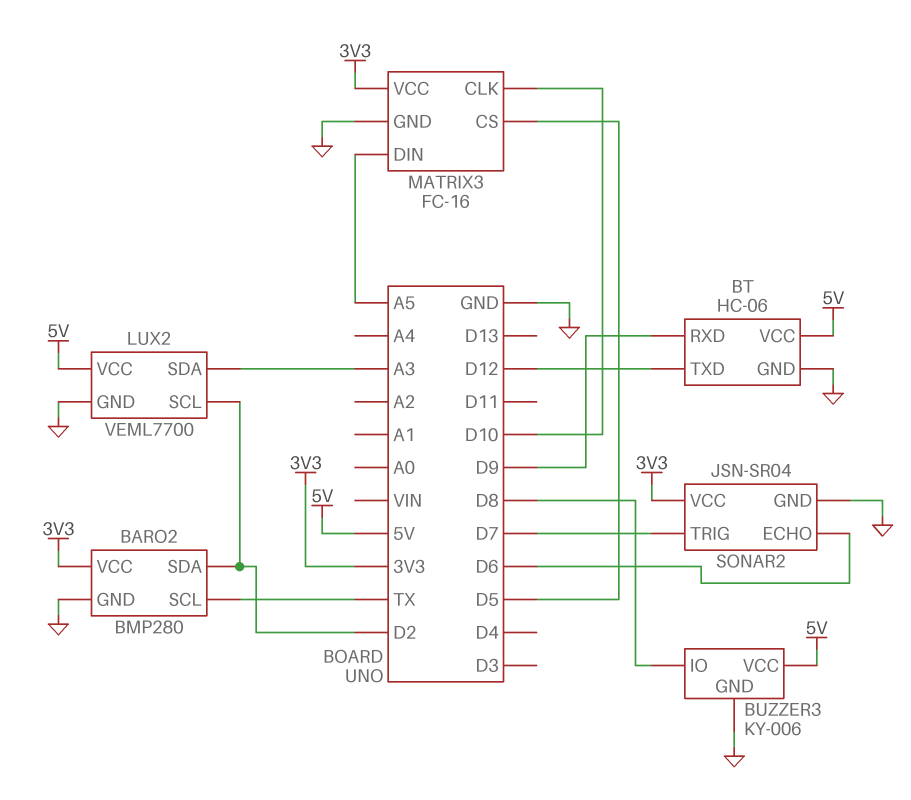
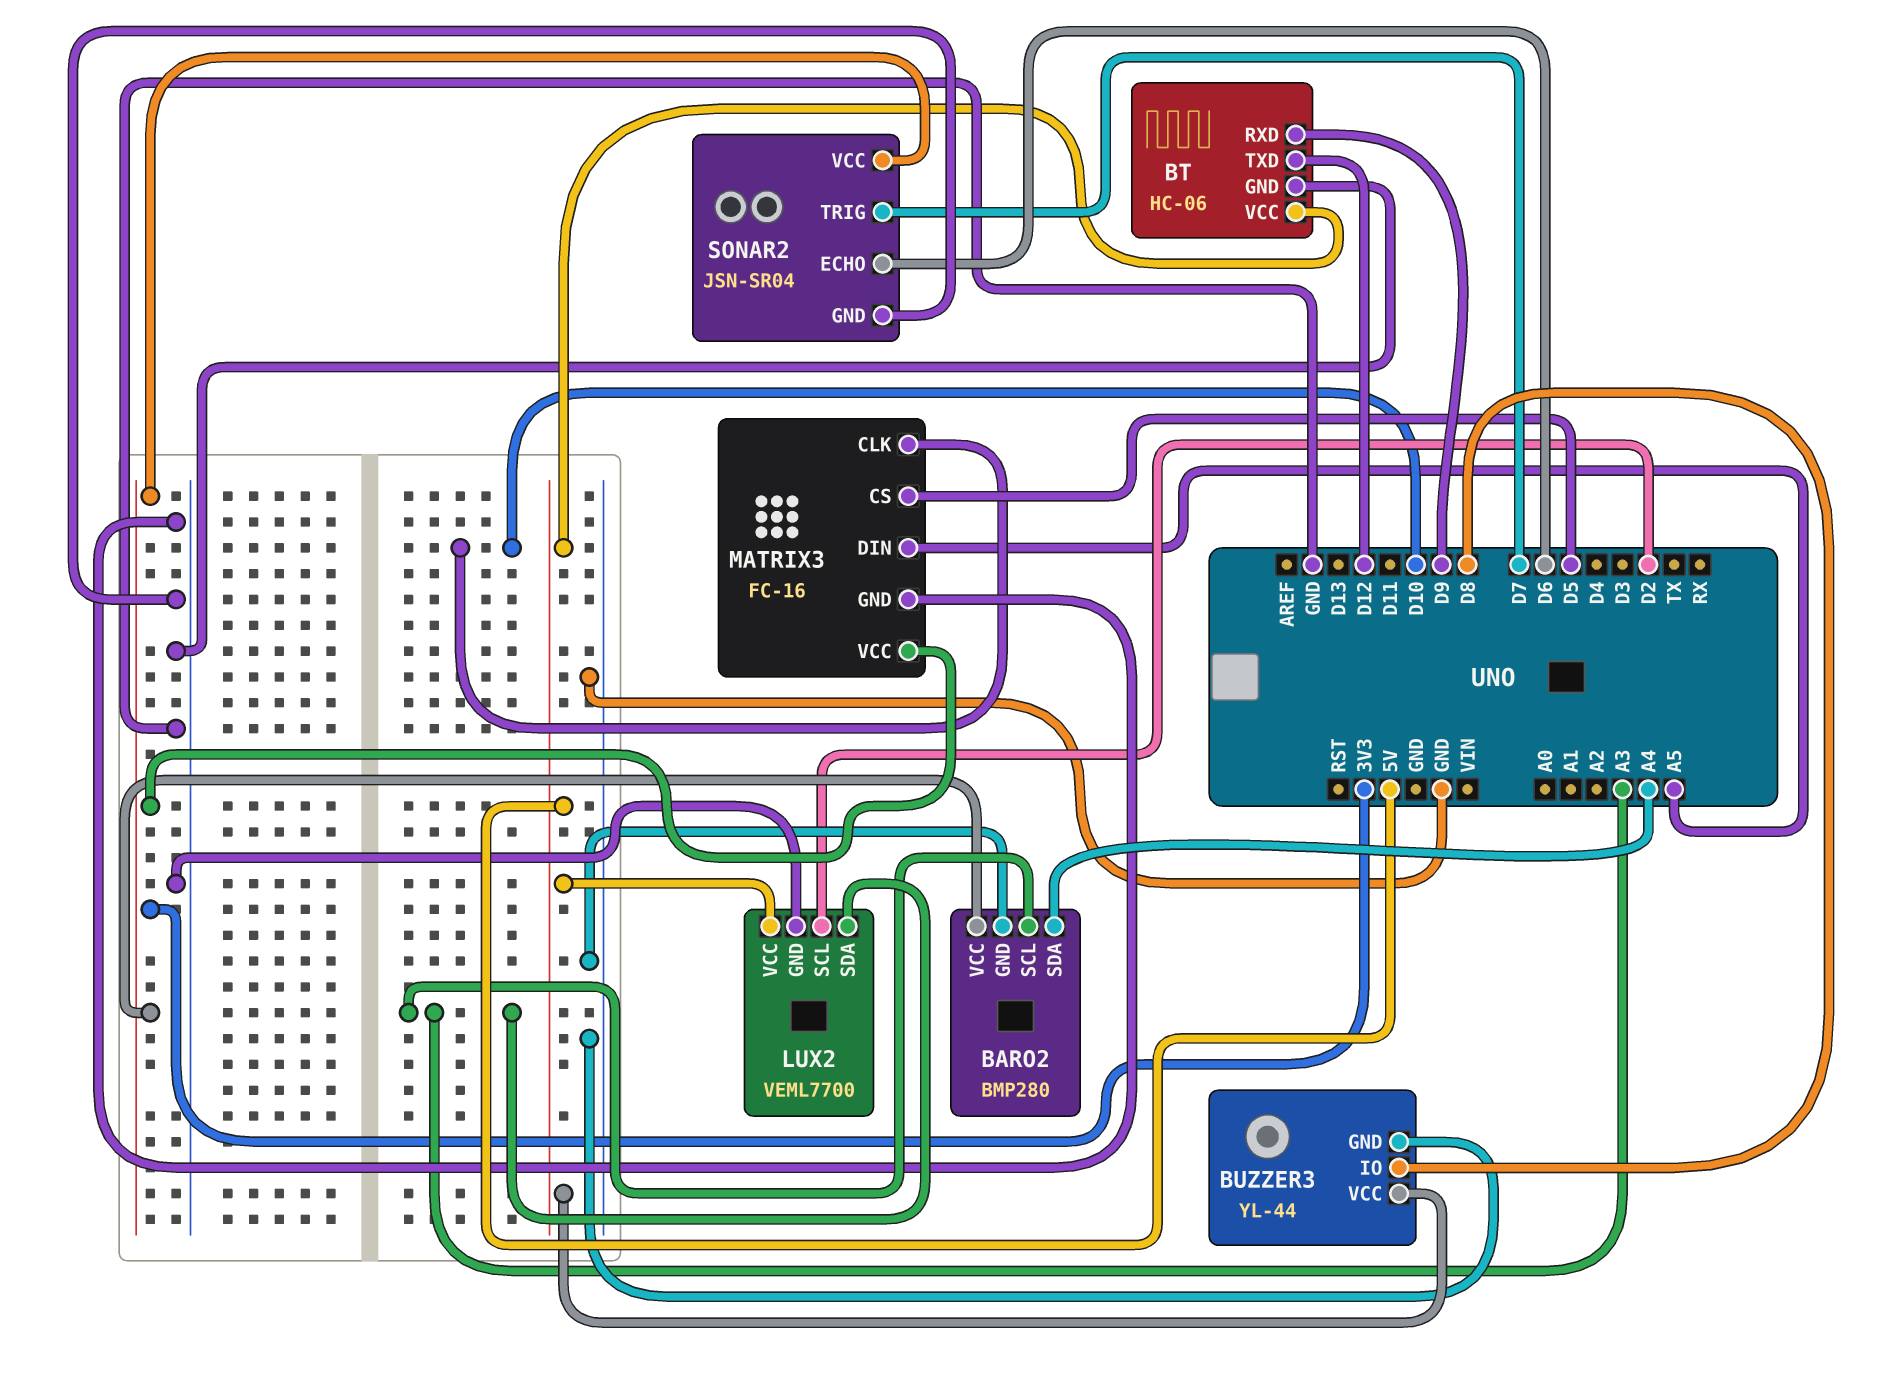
BARO2 pin SCL: TX -> A3
BARO2 pin SDA: D2 -> A4
BUZZER3: KY-006 -> YL-44

